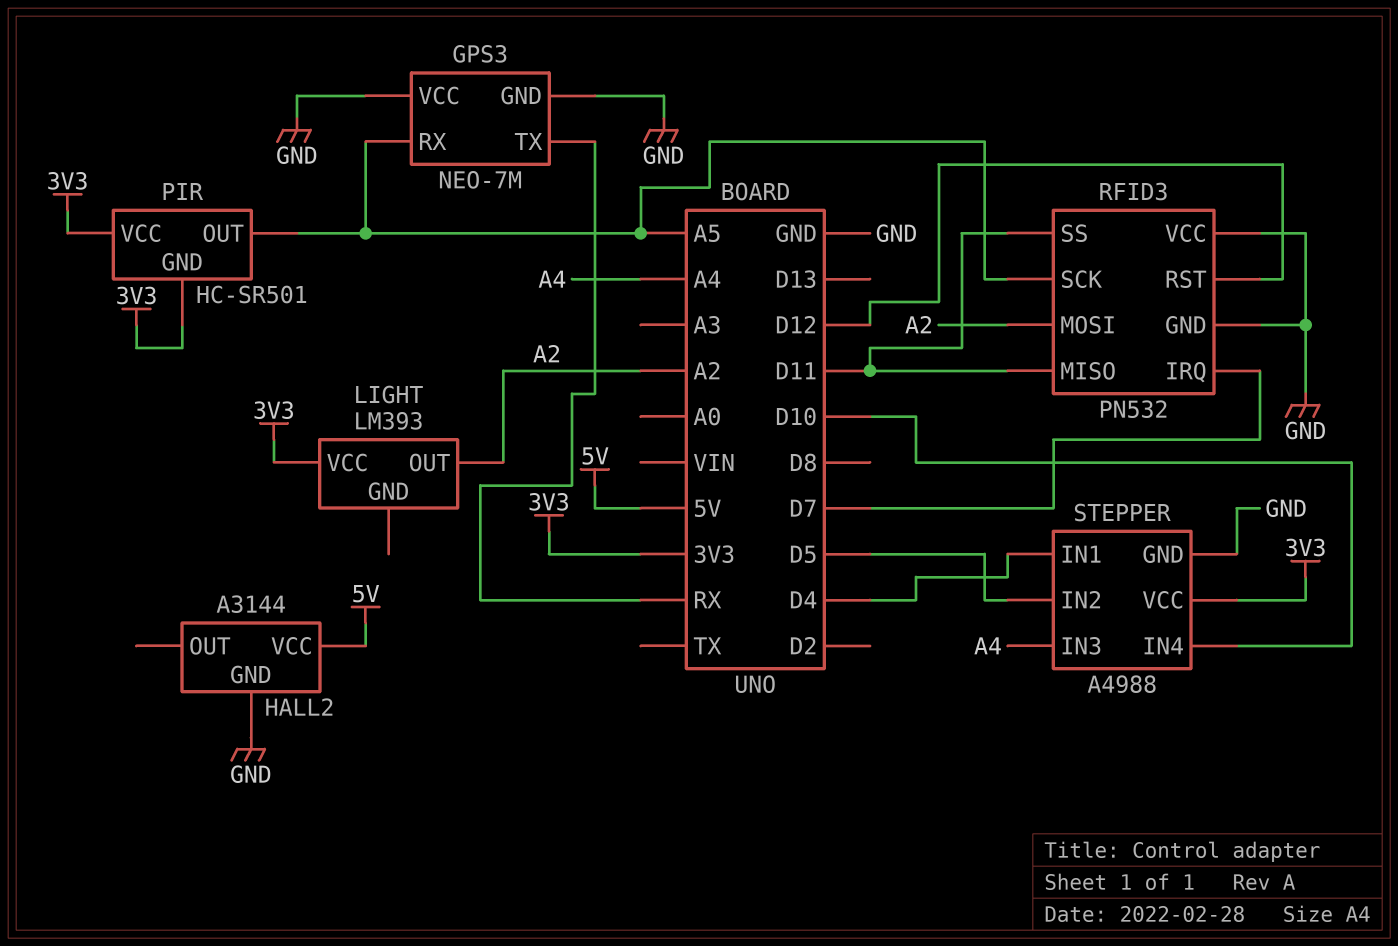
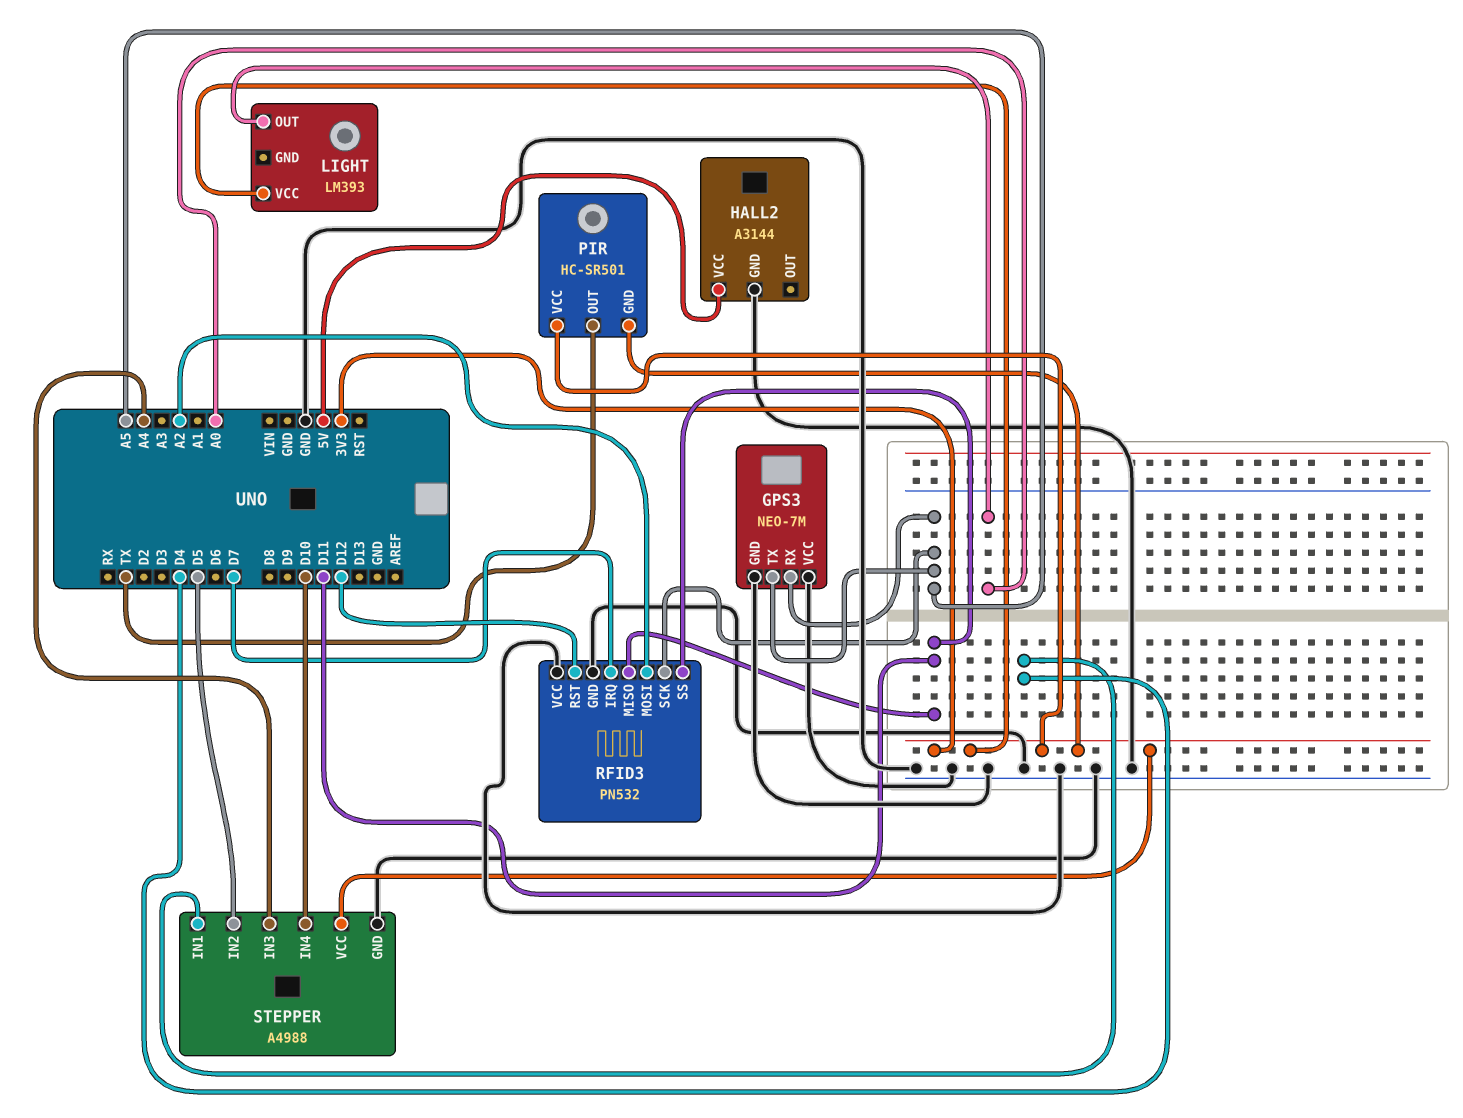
GPS3 pin TX: RX -> A5
LIGHT pin OUT: A2 -> A0
PIR pin OUT: A5 -> TX

